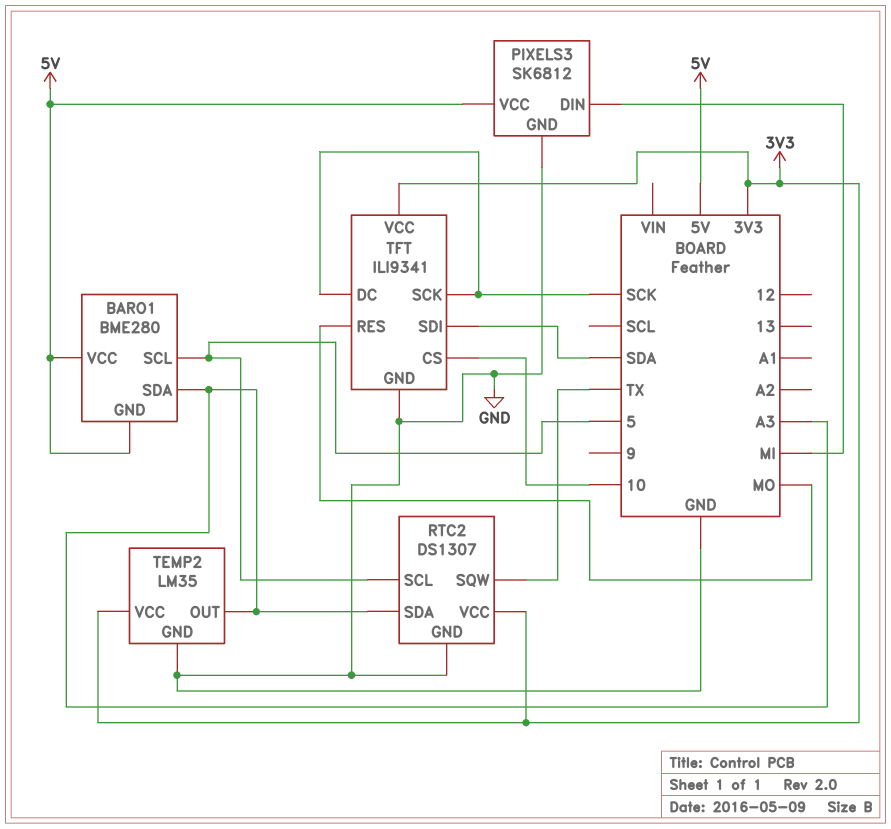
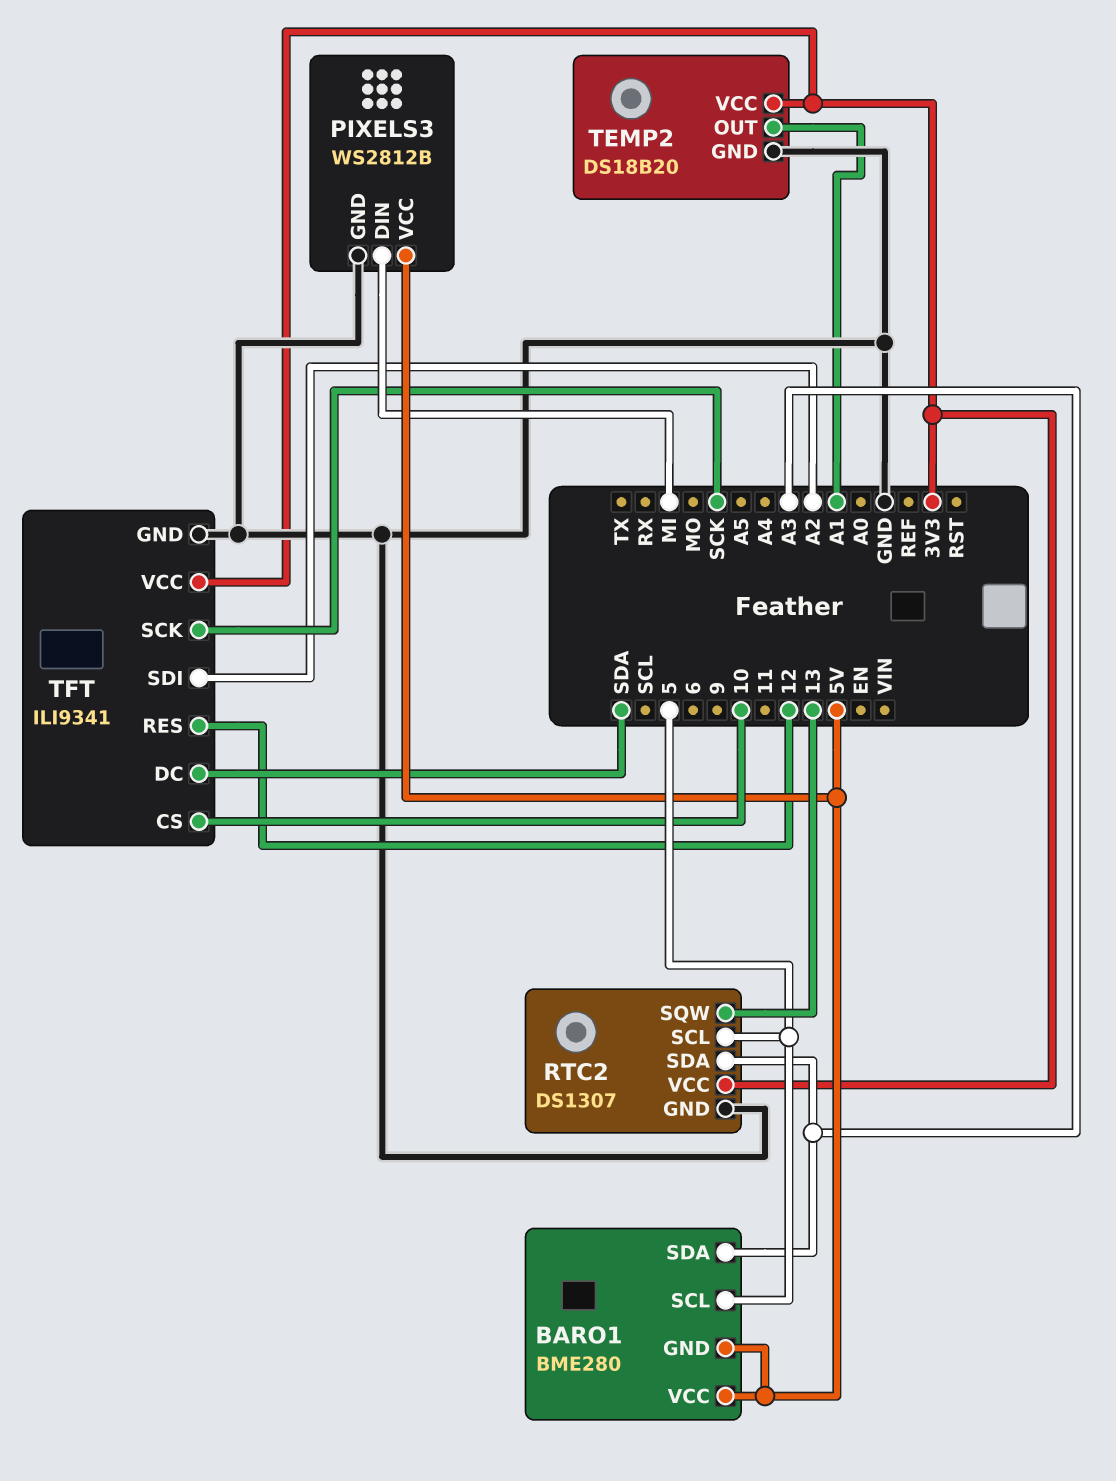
PIXELS3: SK6812 -> WS2812B
RTC2 pin SQW: TX -> 13
TEMP2: LM35 -> DS18B20
TEMP2 pin OUT: A3 -> A1
TFT pin DC: SCK -> SDA
TFT pin RES: MO -> 12
TFT pin SDI: SDA -> A2

